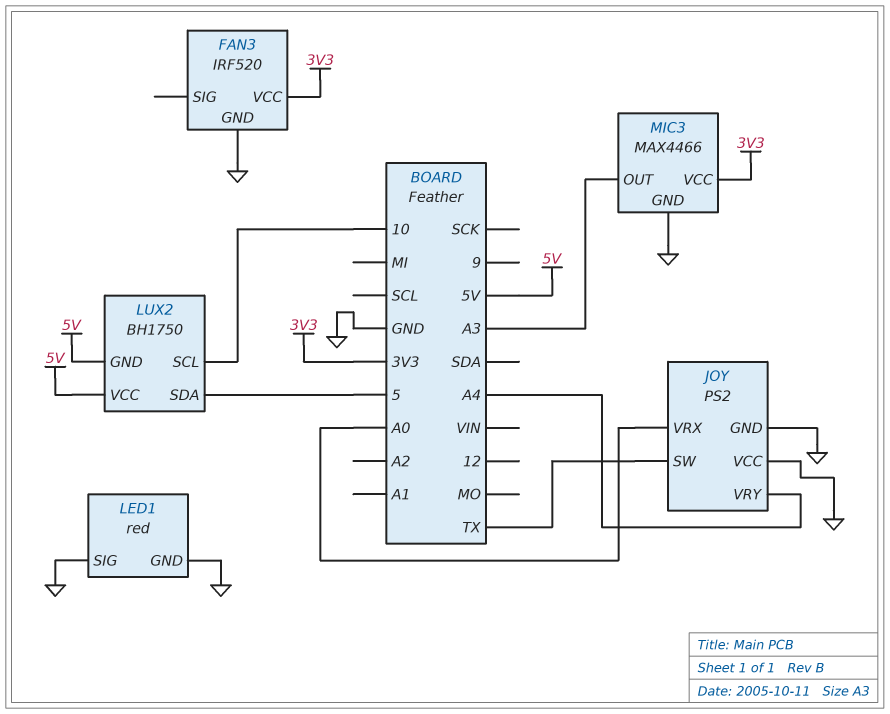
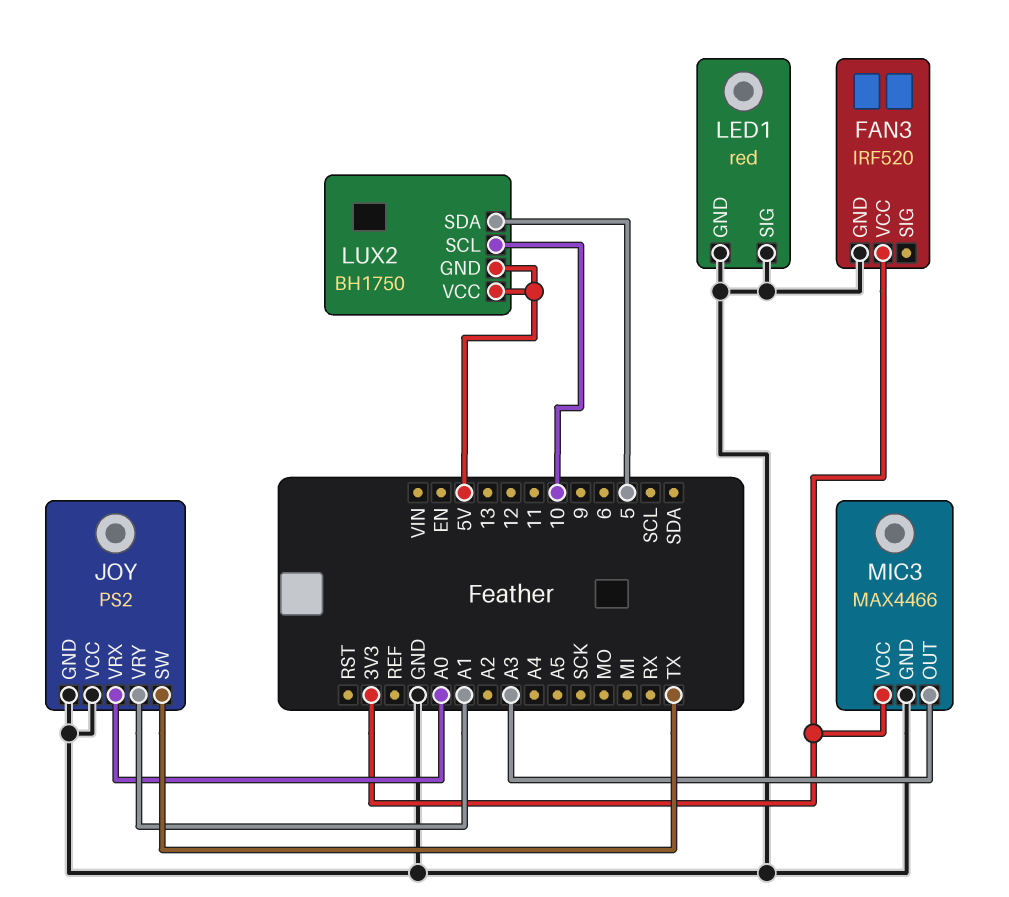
JOY pin VRY: A4 -> A1

